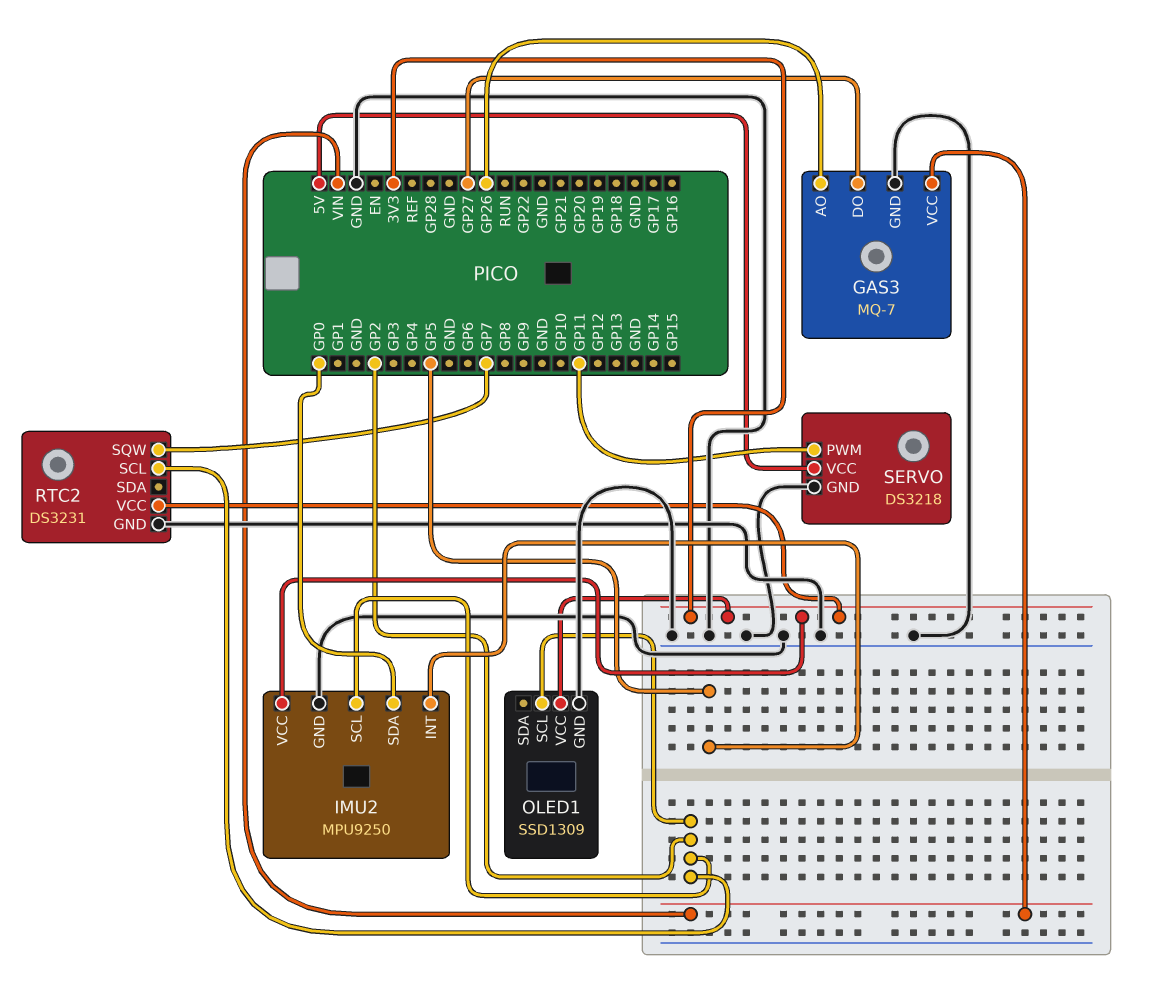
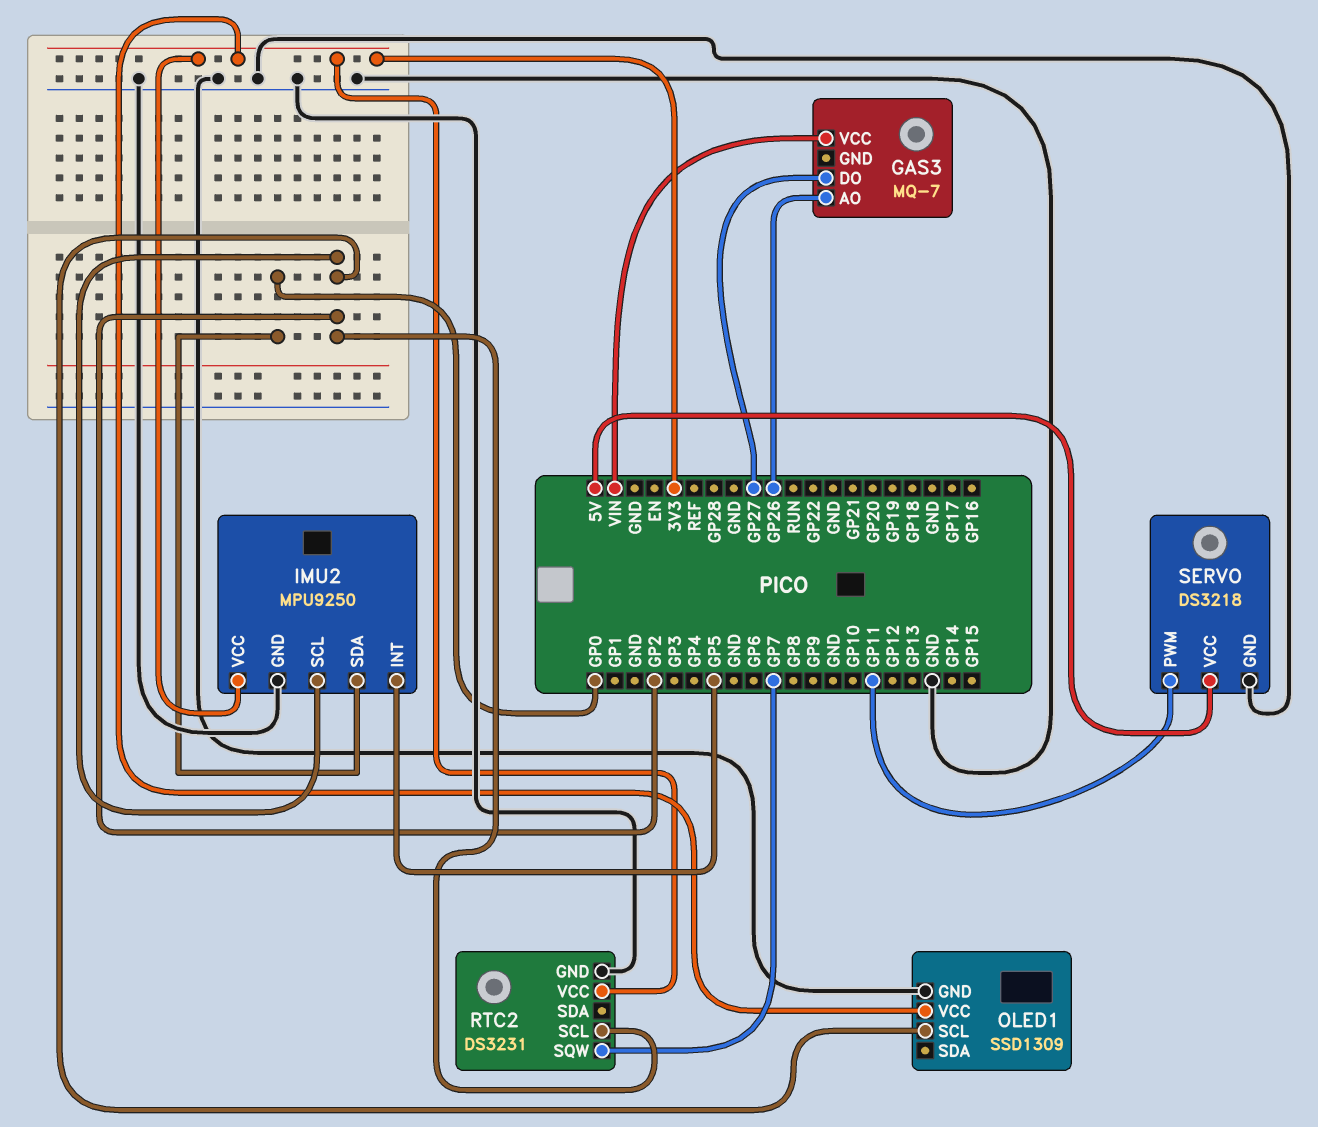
GAS3 pin GND: GND -> none

